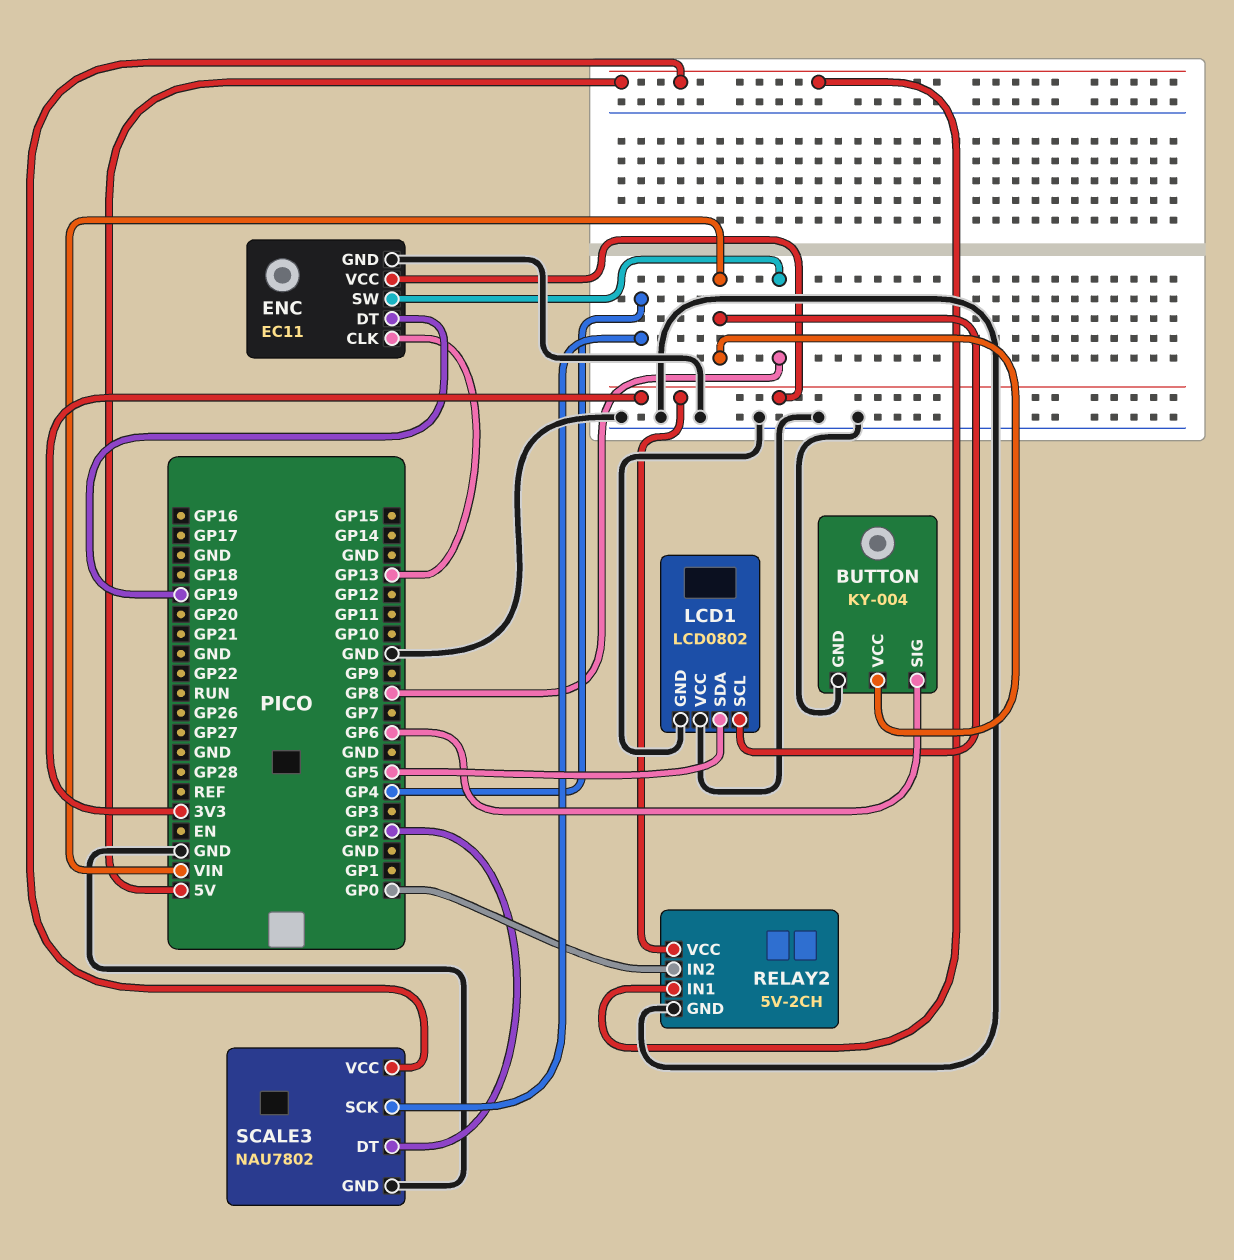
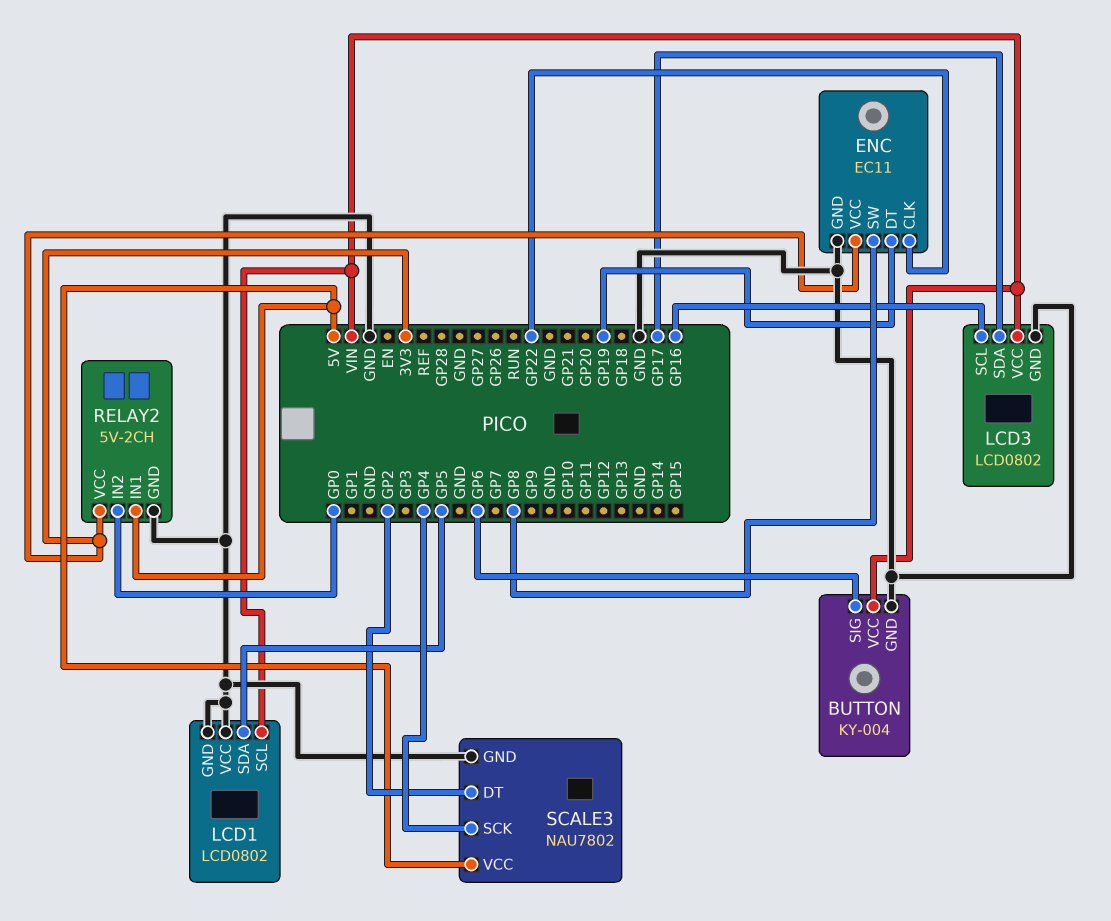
ENC pin CLK: GP13 -> GP22
LCD3: none -> LCD0802
LCD3 pin GND: none -> GND
LCD3 pin SCL: none -> GP16
LCD3 pin SDA: none -> GP17
LCD3 pin VCC: none -> VIN

